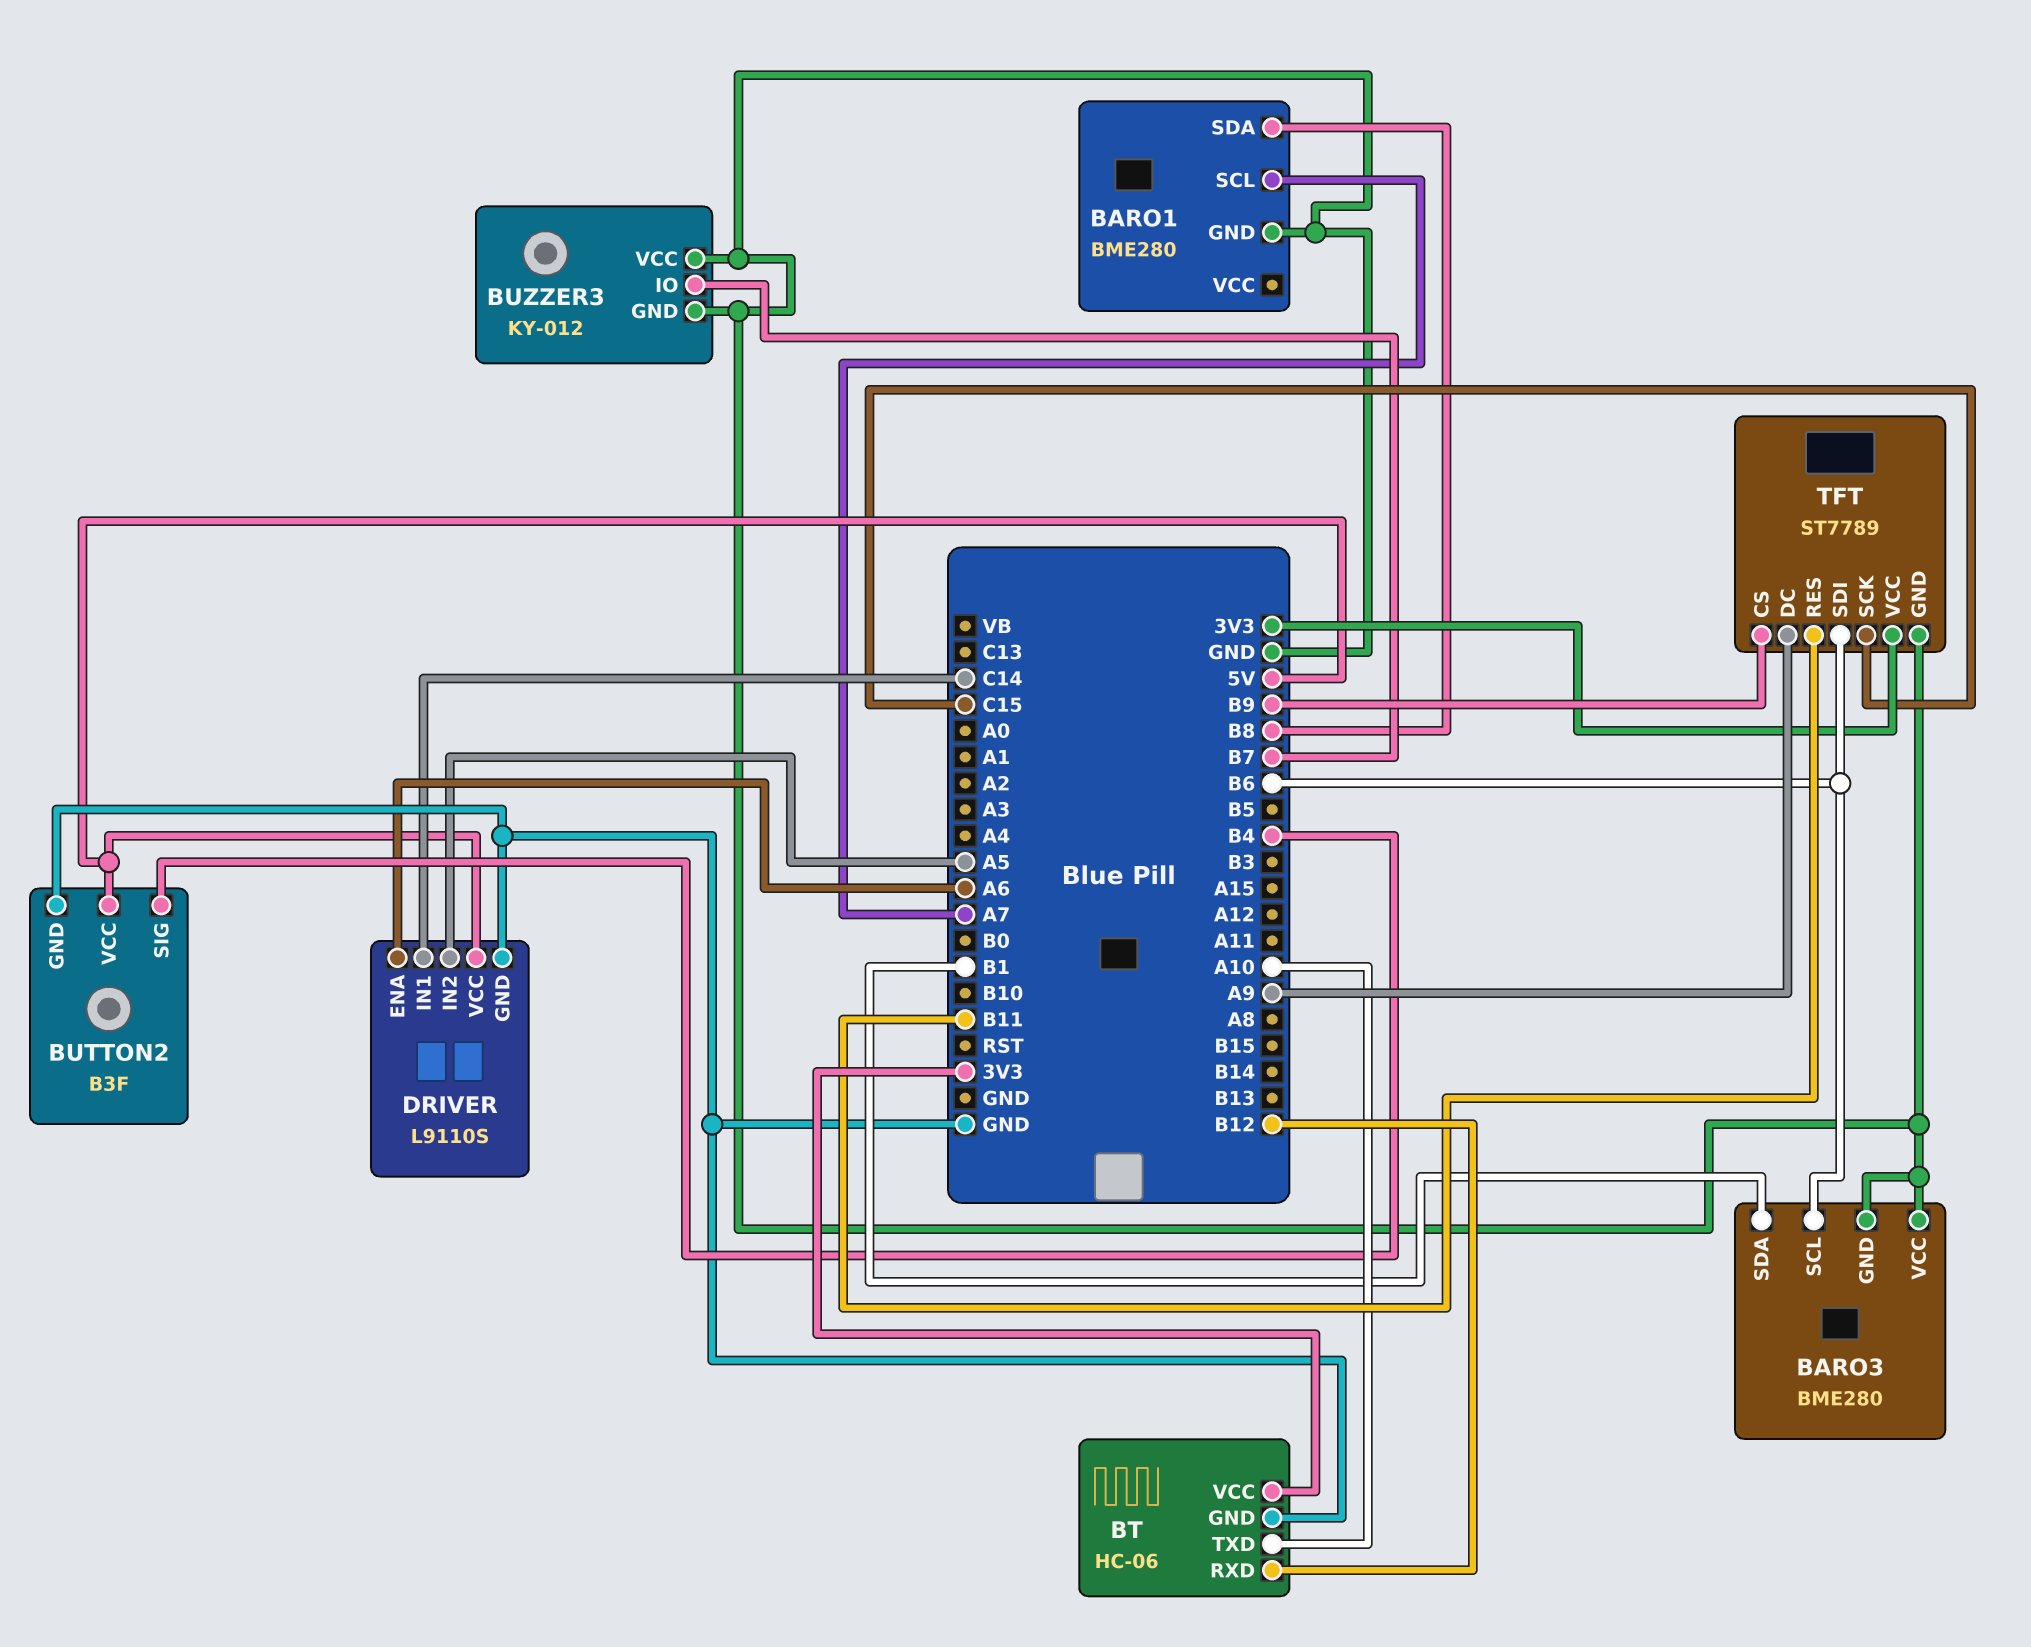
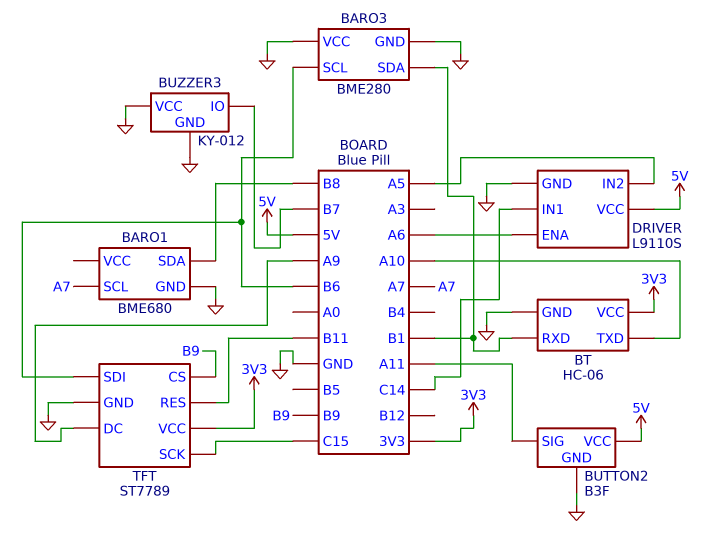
BARO1: BME280 -> BME680
BT pin RXD: B12 -> B1
BUTTON2 pin SIG: B4 -> A11

